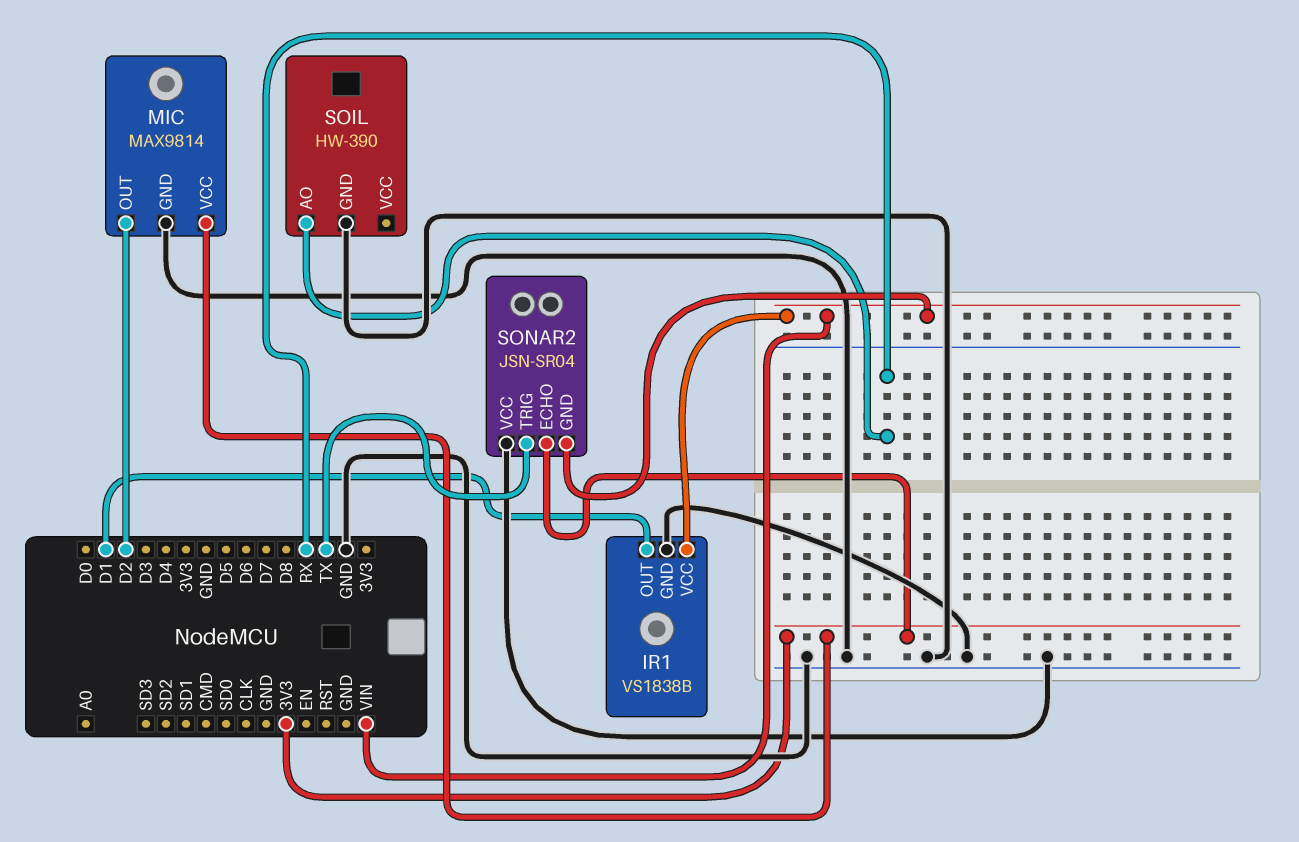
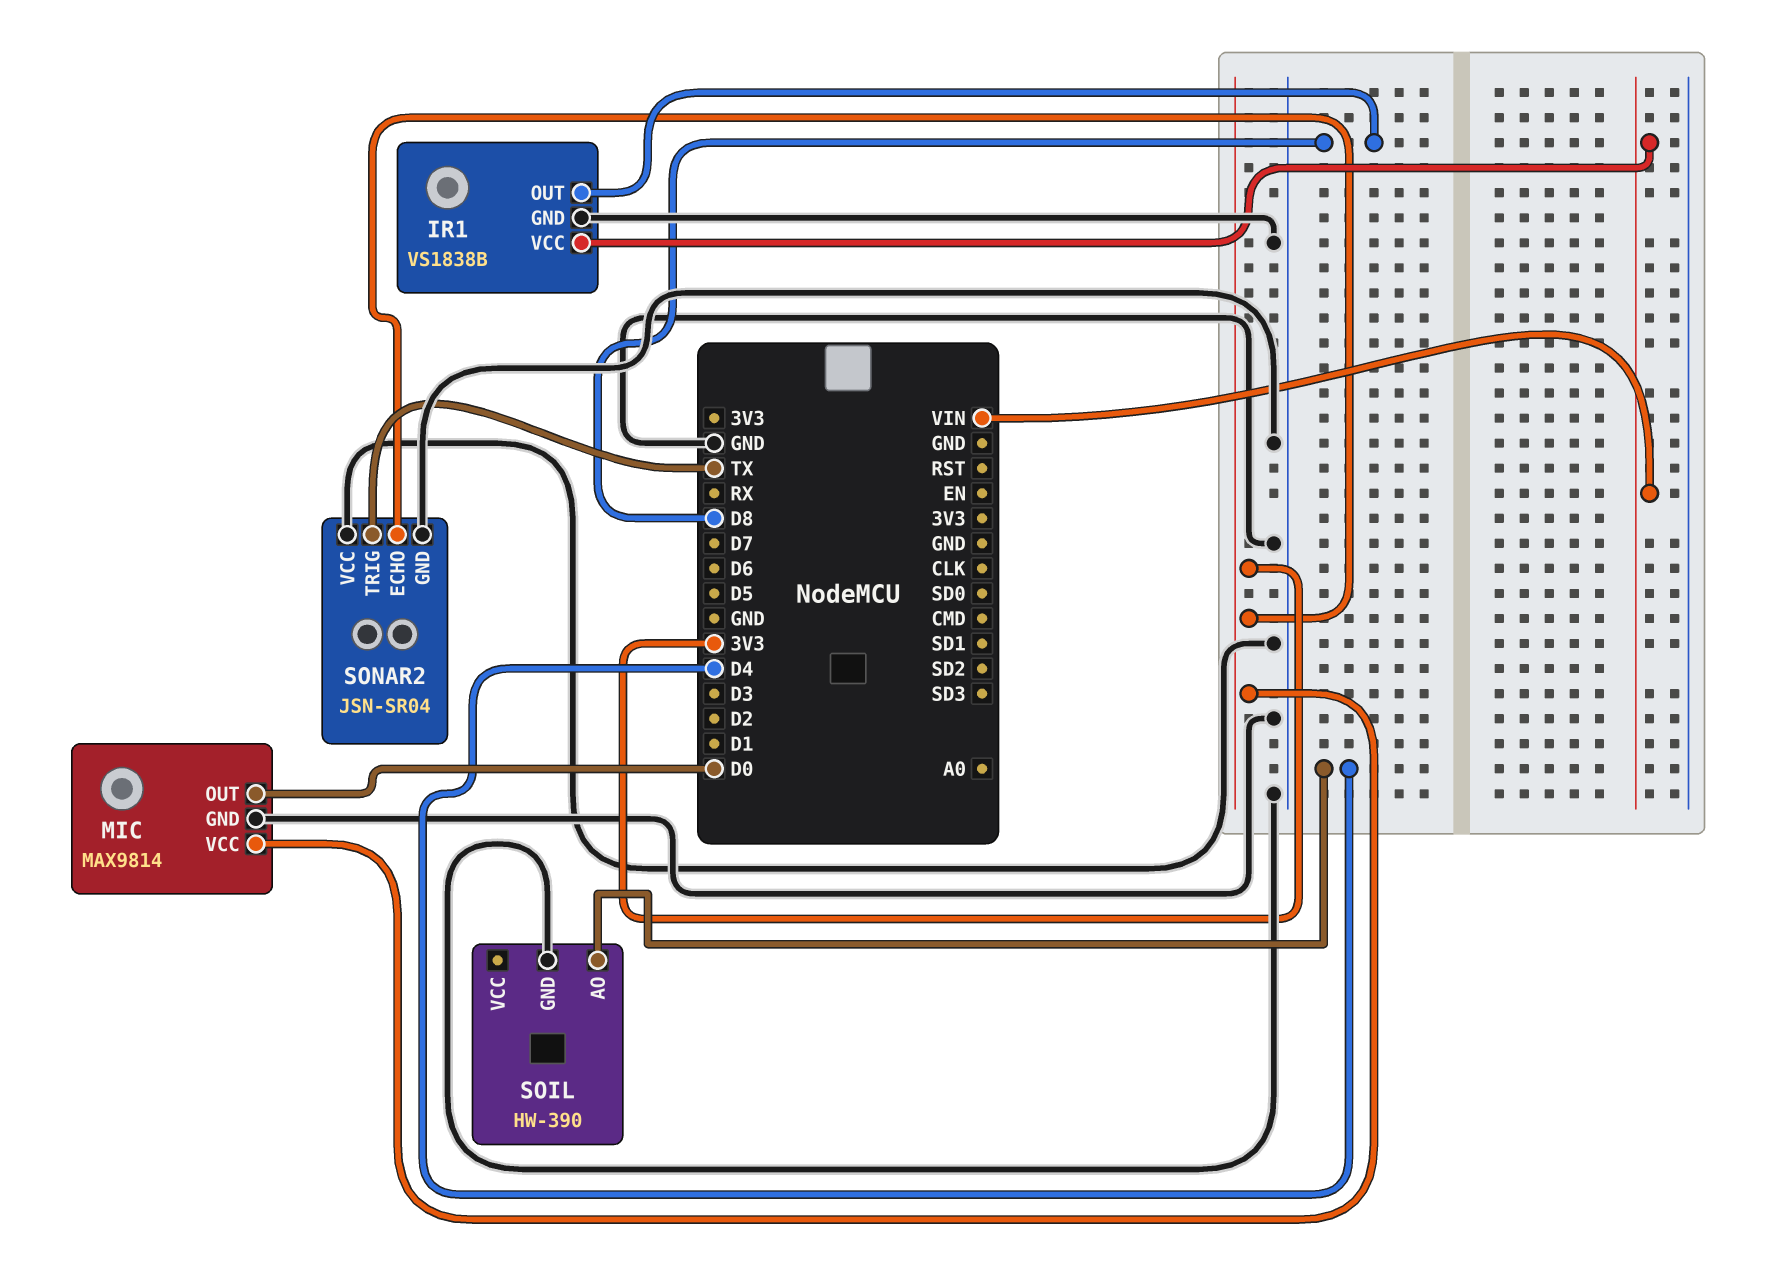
IR1 pin OUT: D1 -> D8
MIC pin OUT: D2 -> D0
SOIL pin AO: RX -> D4
SONAR2 pin GND: VIN -> GND

